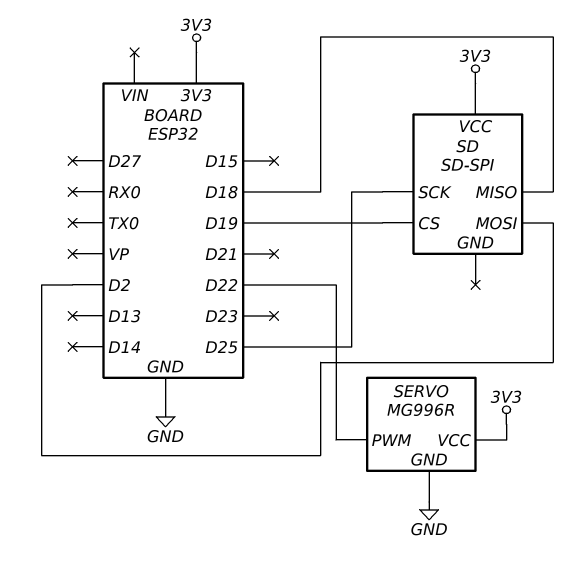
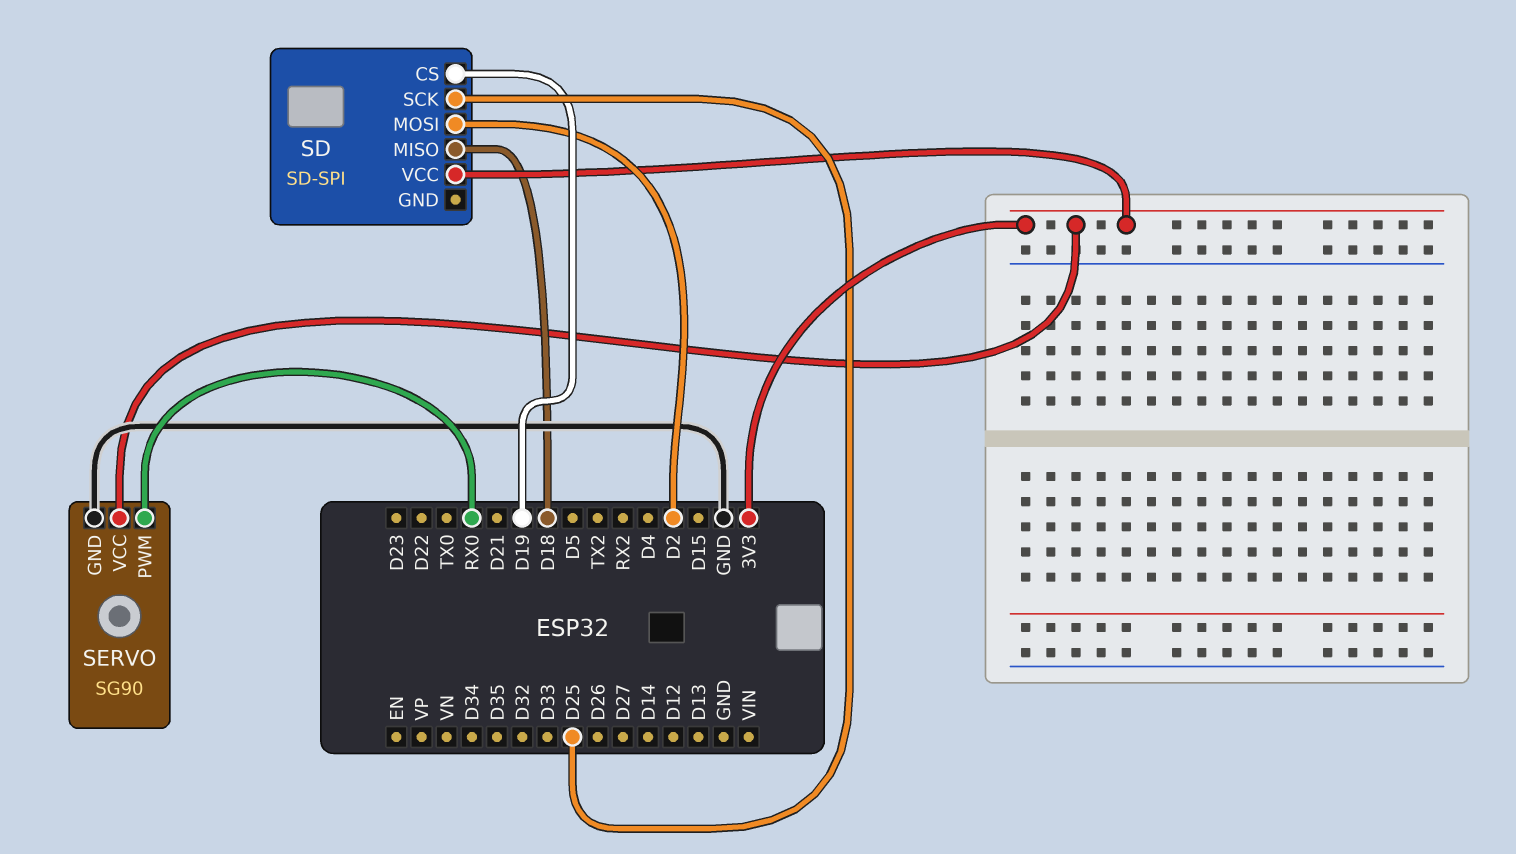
SERVO: MG996R -> SG90
SERVO pin PWM: D22 -> RX0

